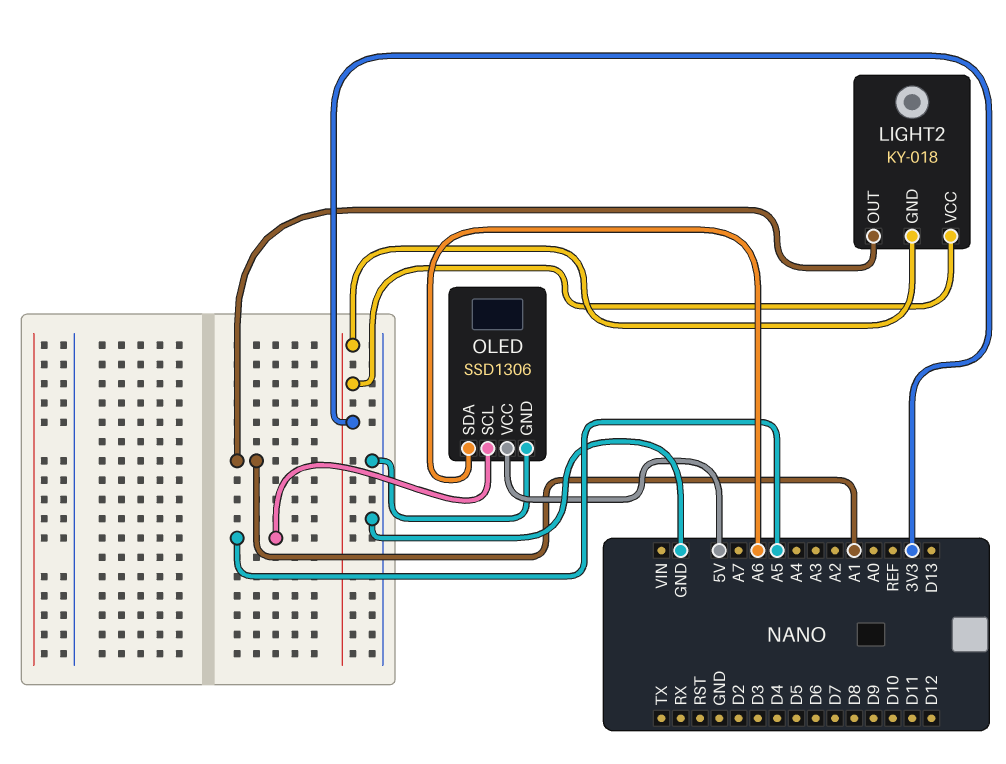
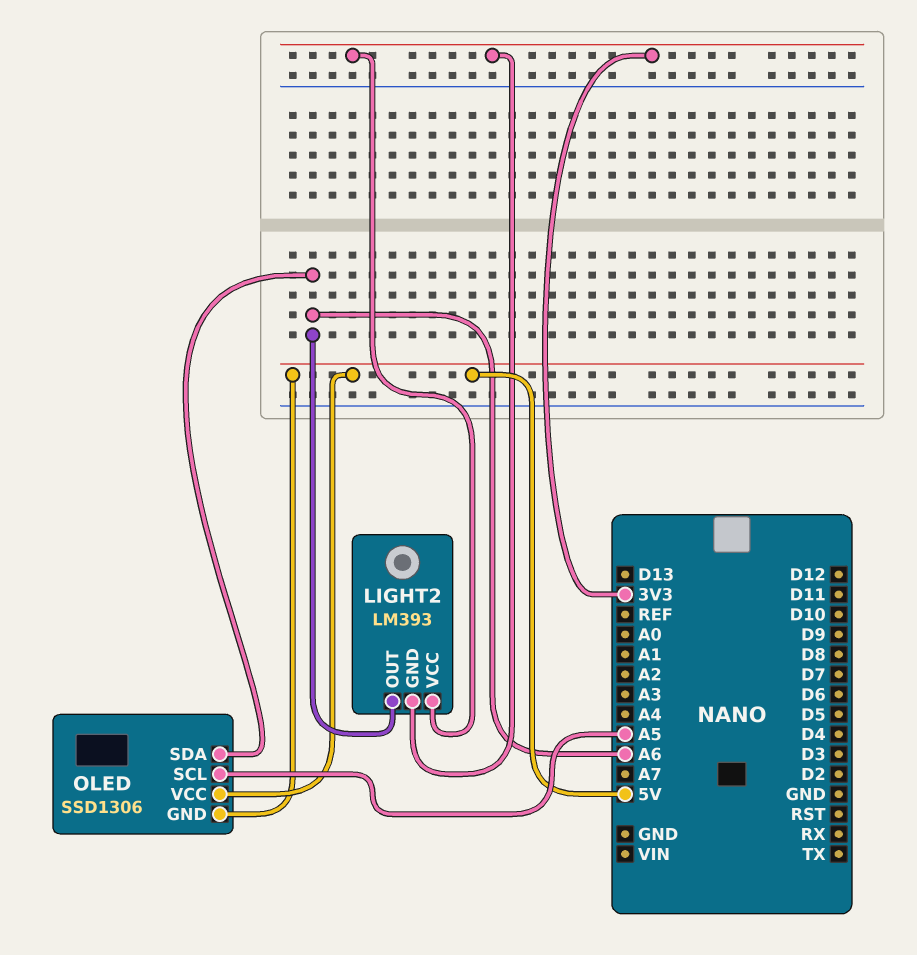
LIGHT2: KY-018 -> LM393
LIGHT2 pin OUT: A1 -> A6
OLED pin GND: GND -> 5V

